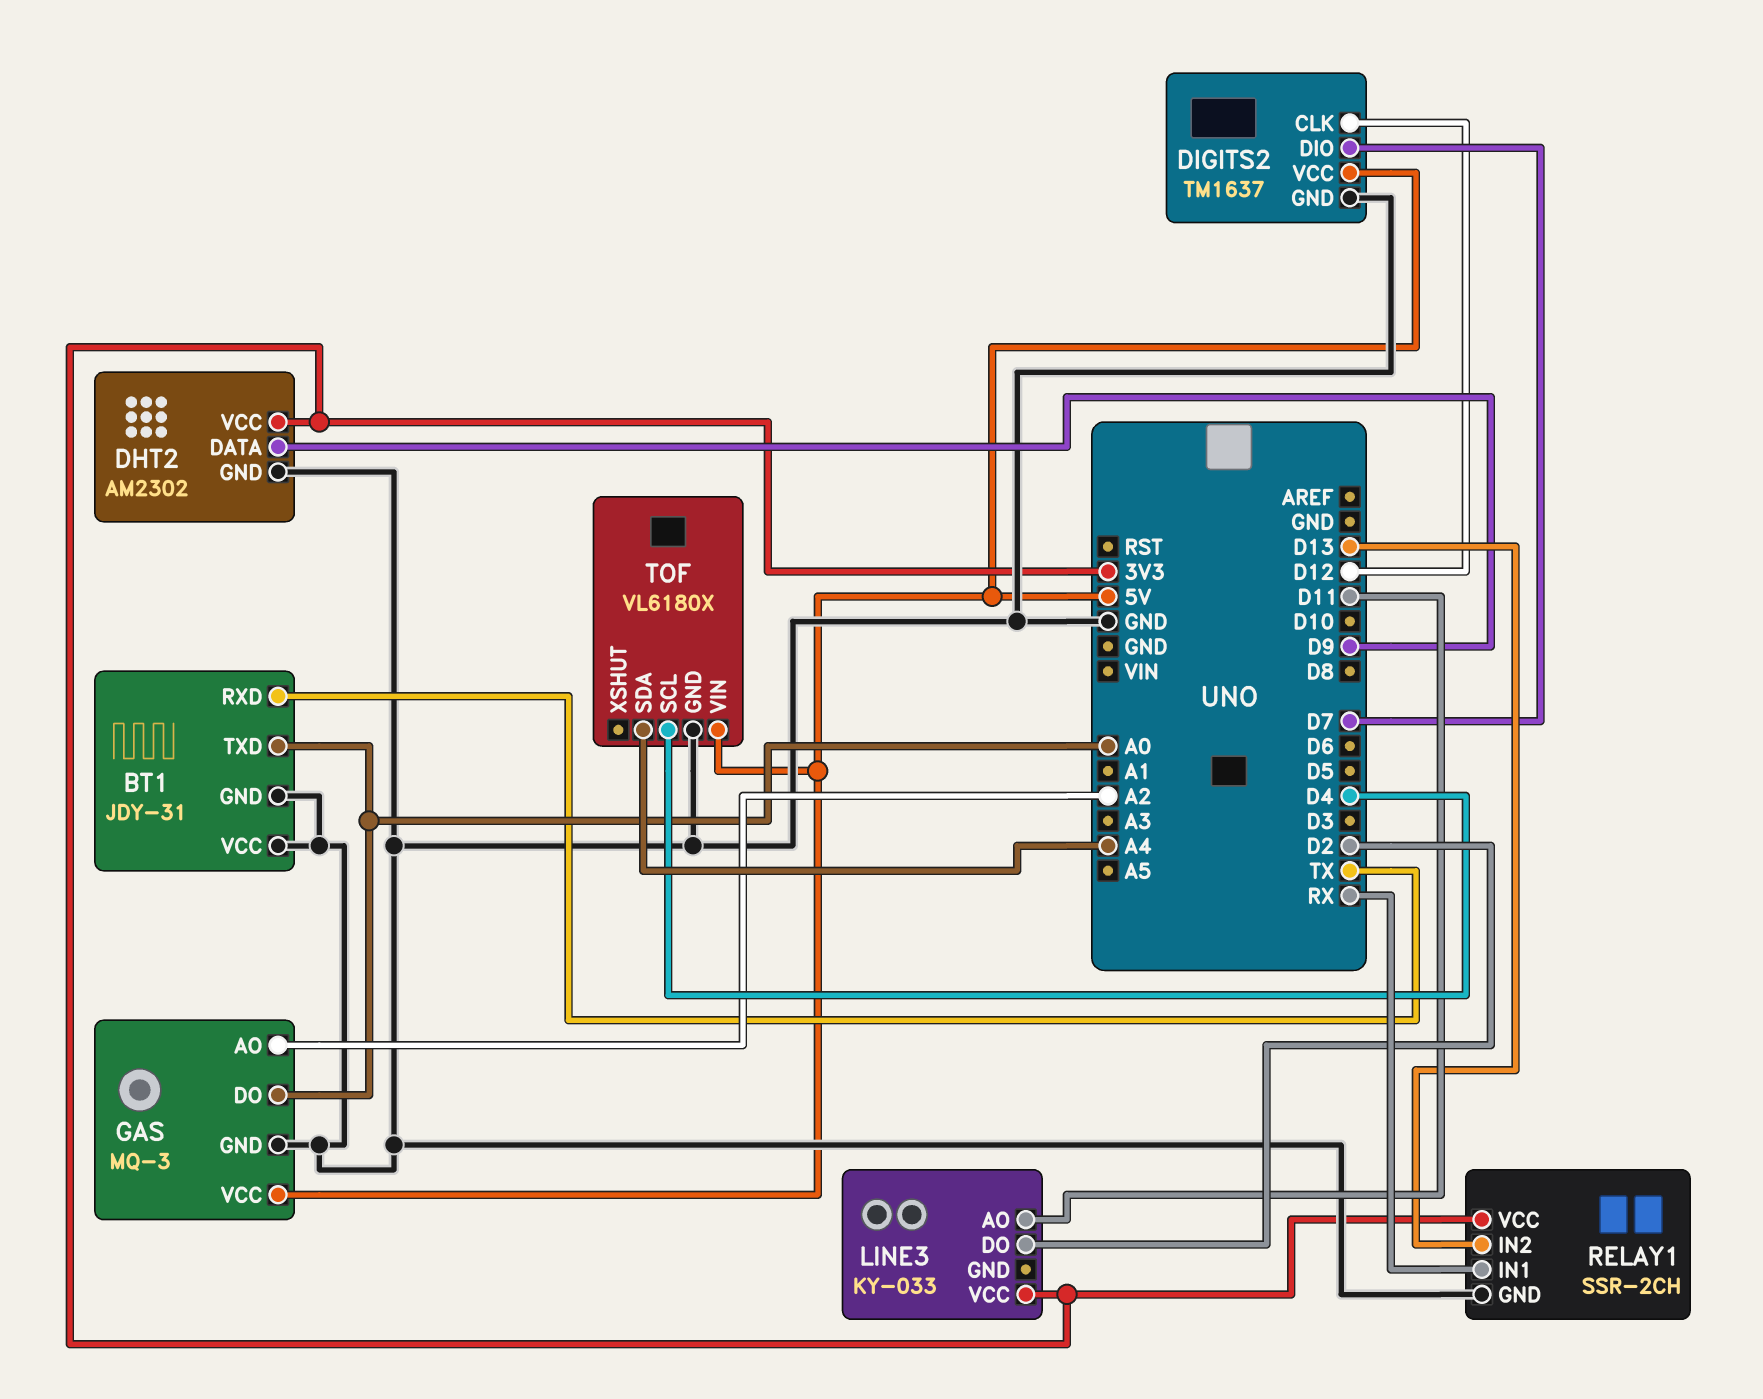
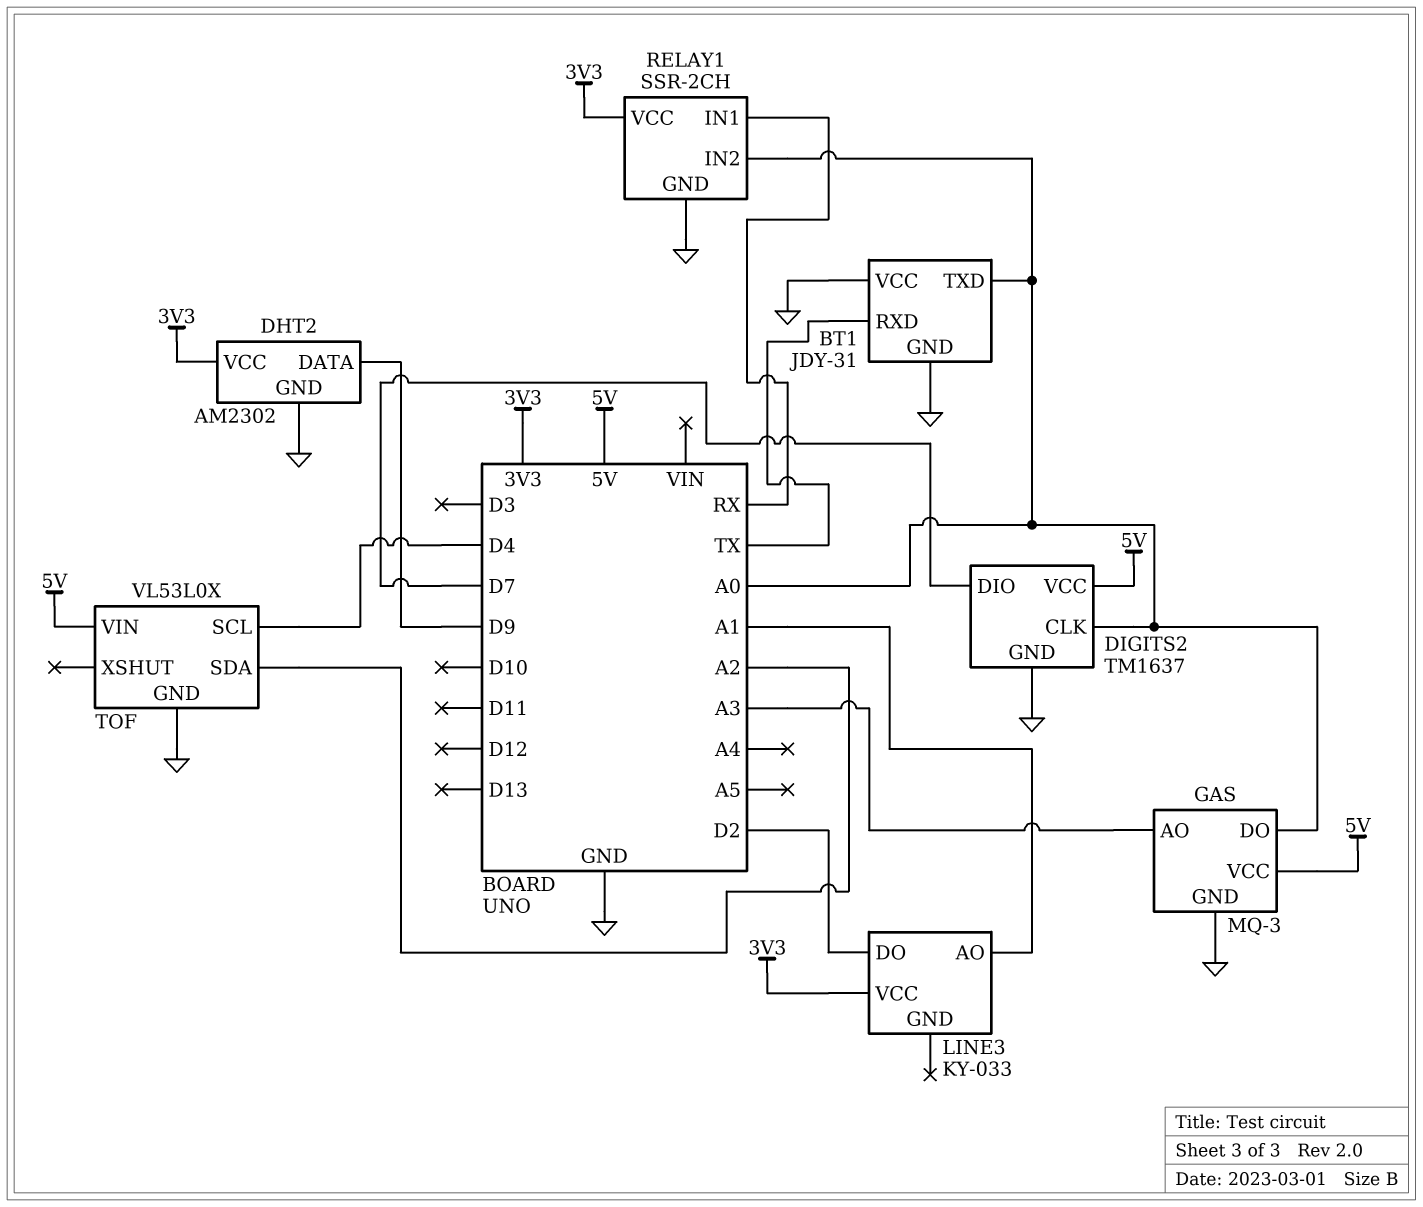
DIGITS2 pin CLK: D12 -> A0
GAS pin AO: A2 -> A3
LINE3 pin AO: D11 -> A1
RELAY1 pin IN2: D13 -> A0
TOF: VL6180X -> VL53L0X
TOF pin SDA: A4 -> A2

